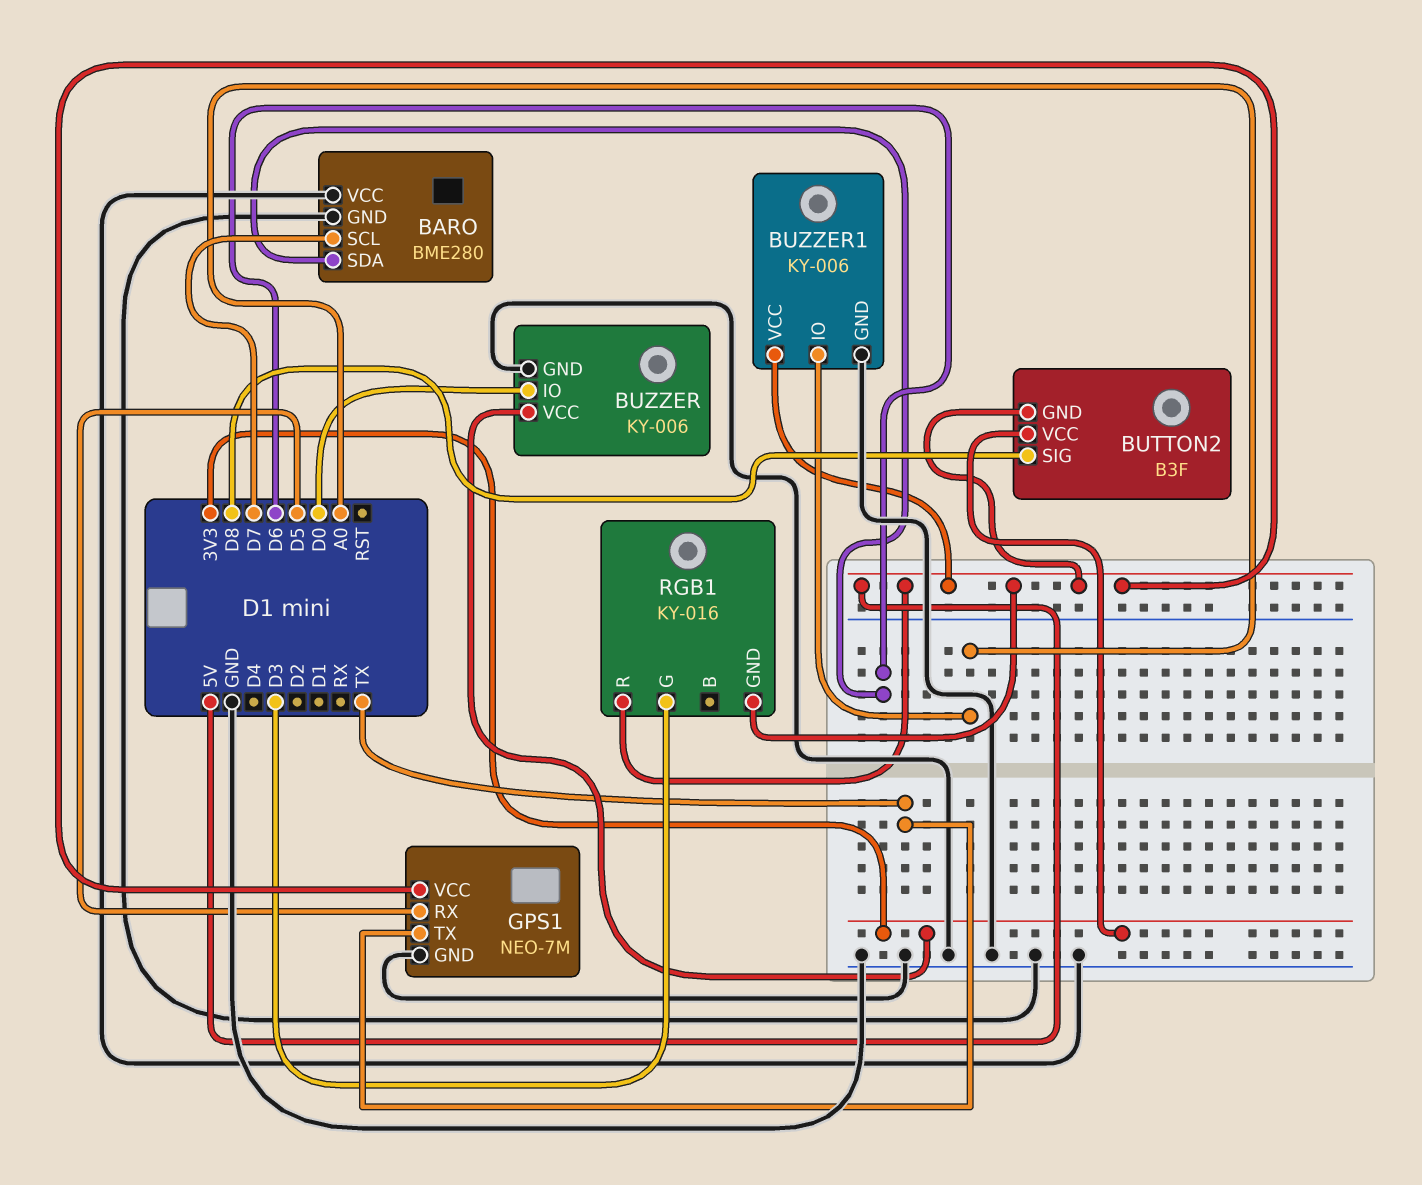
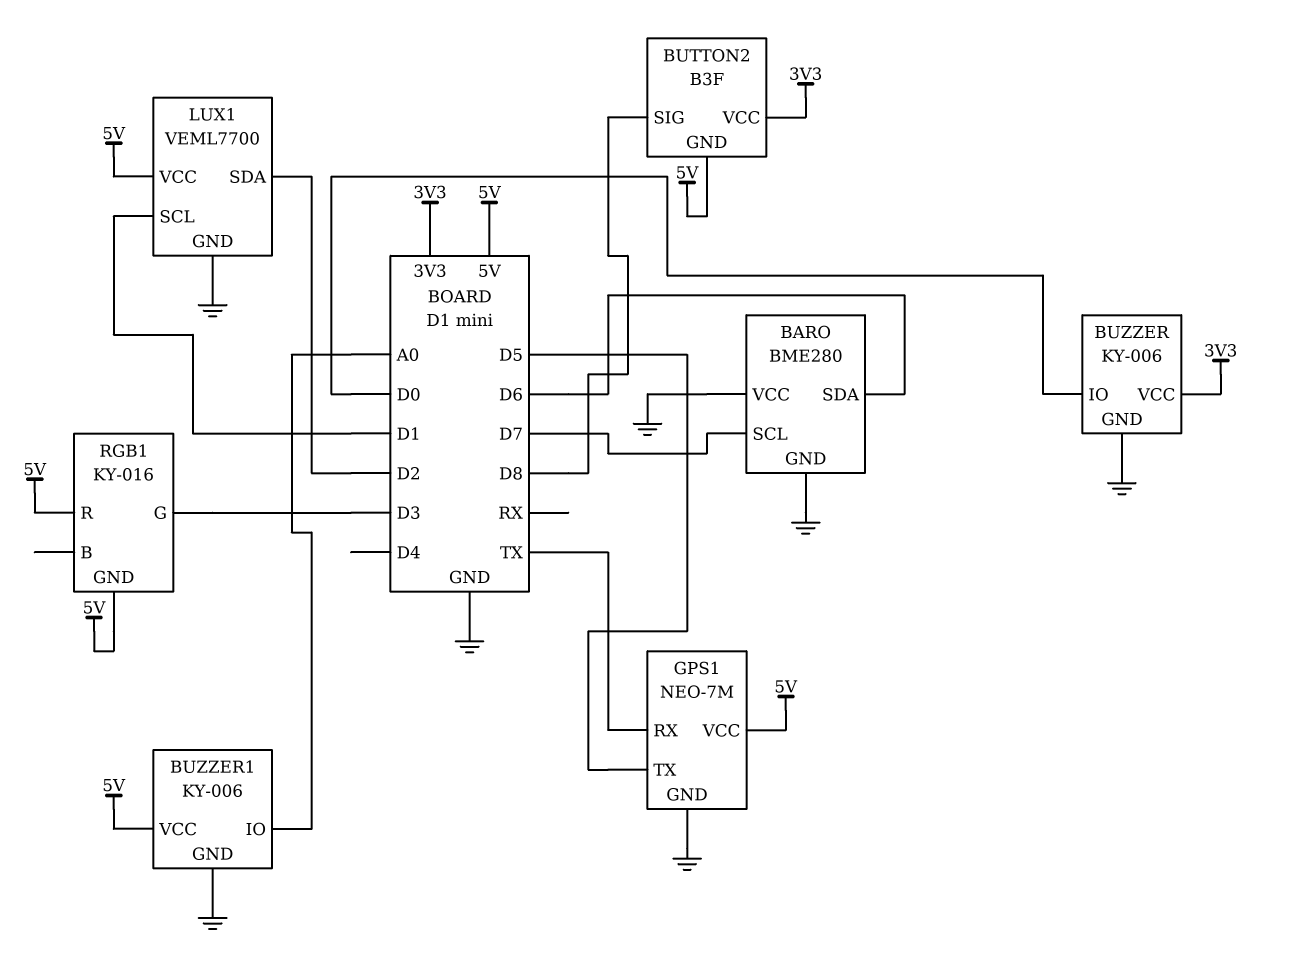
GPS1 pin RX: D5 -> TX
GPS1 pin TX: TX -> D5
LUX1: none -> VEML7700
LUX1 pin GND: none -> GND
LUX1 pin SCL: none -> D1
LUX1 pin SDA: none -> D2
LUX1 pin VCC: none -> 5V

